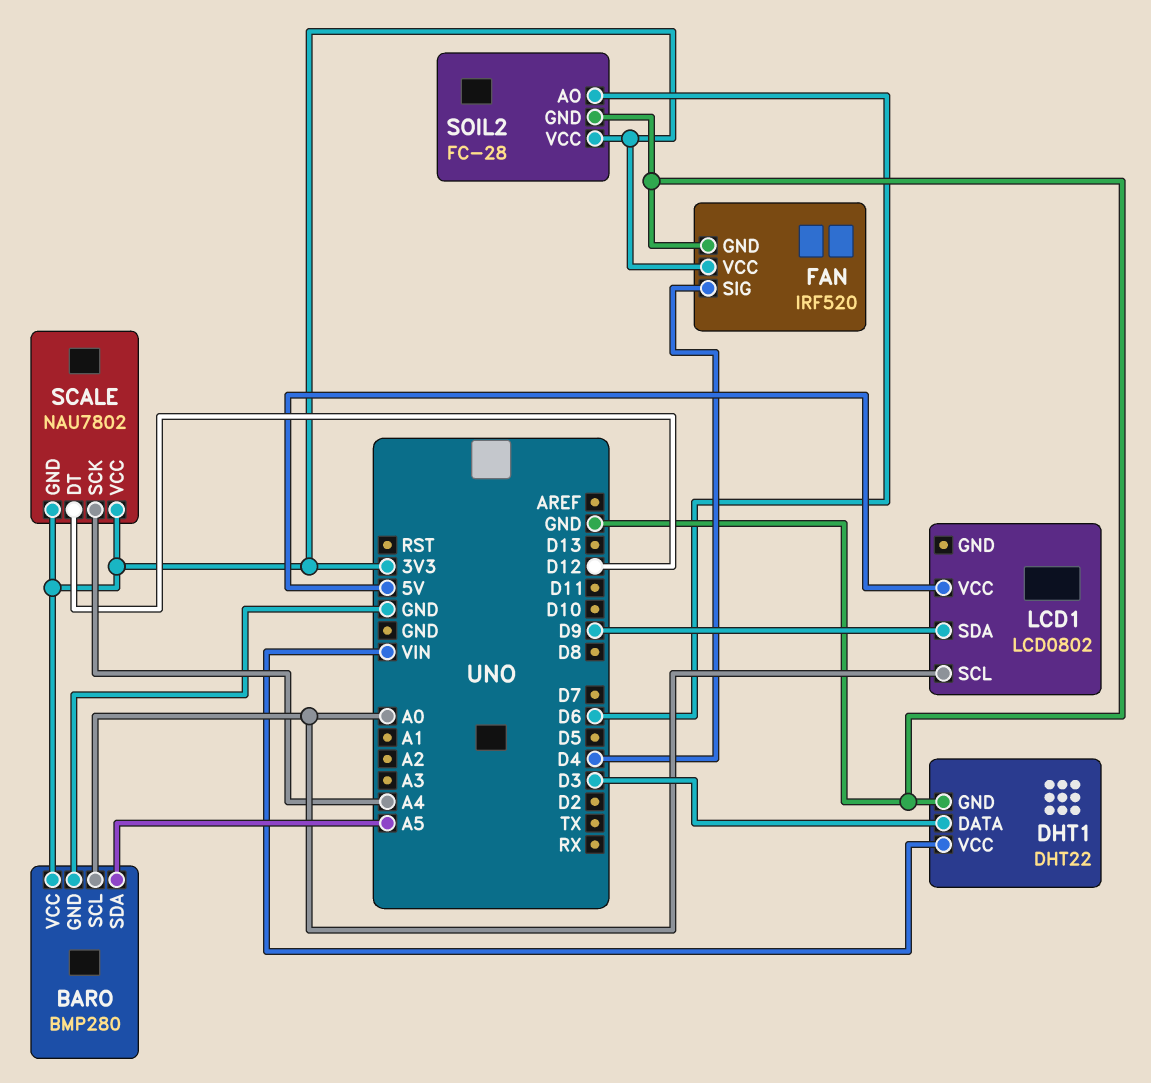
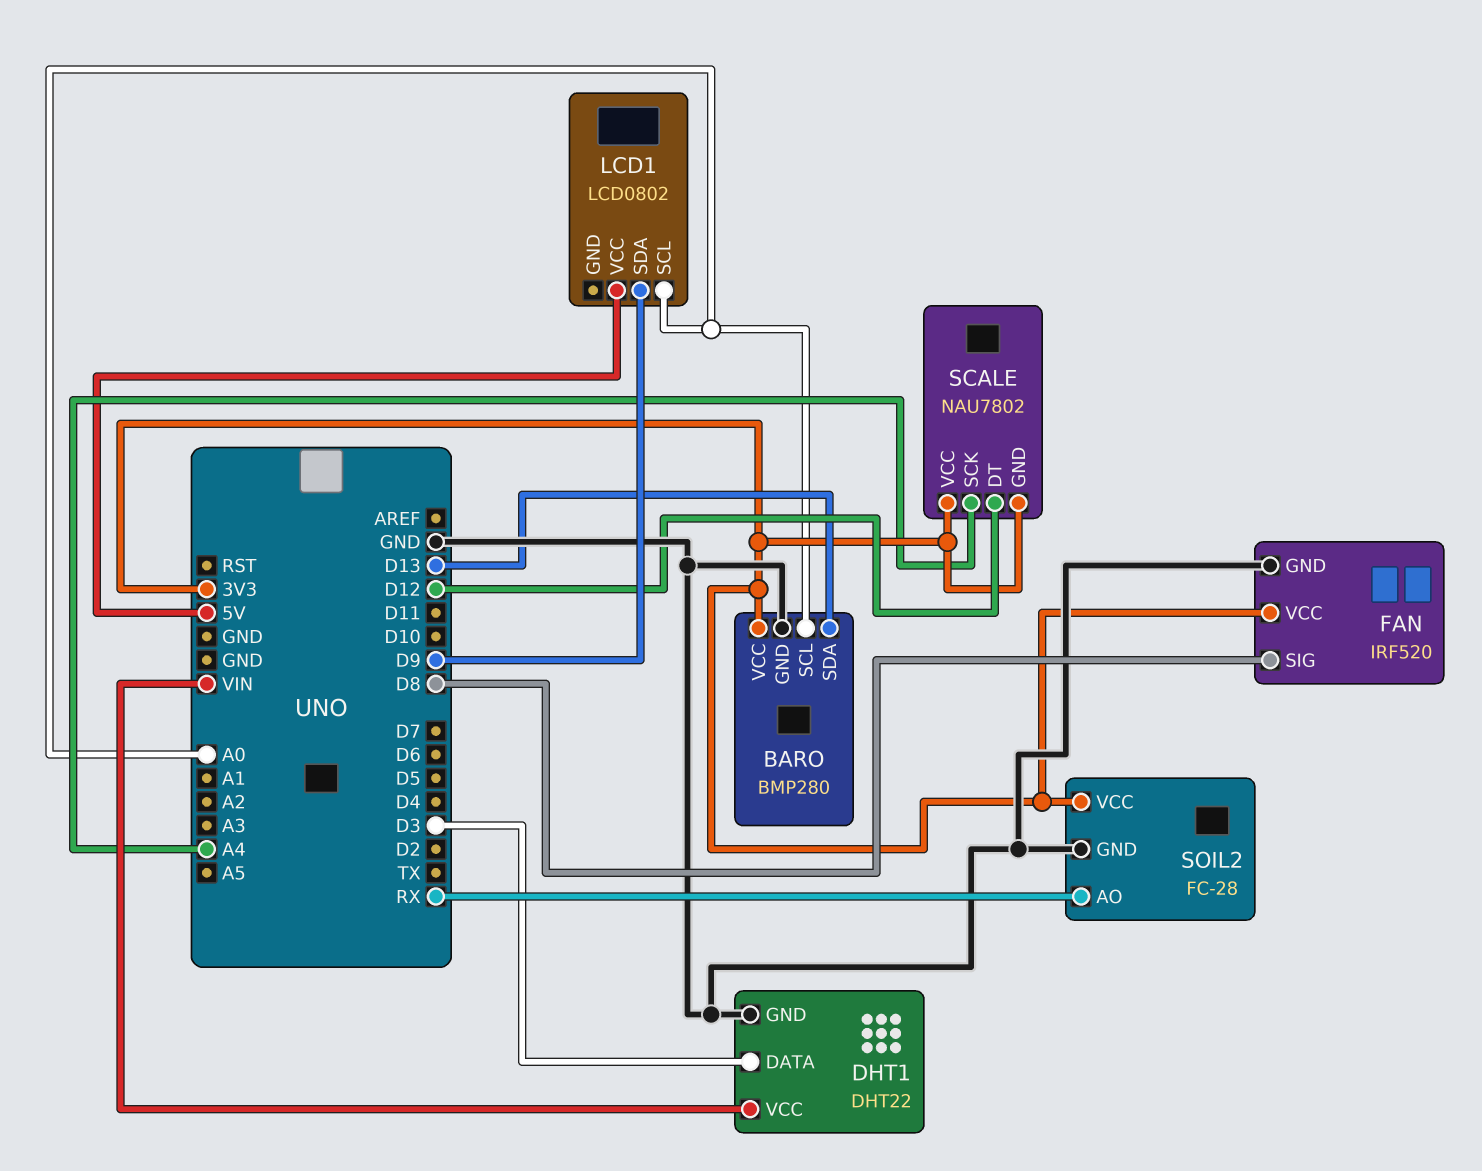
BARO pin SDA: A5 -> D13
FAN pin SIG: D4 -> D8
SOIL2 pin AO: D6 -> RX

